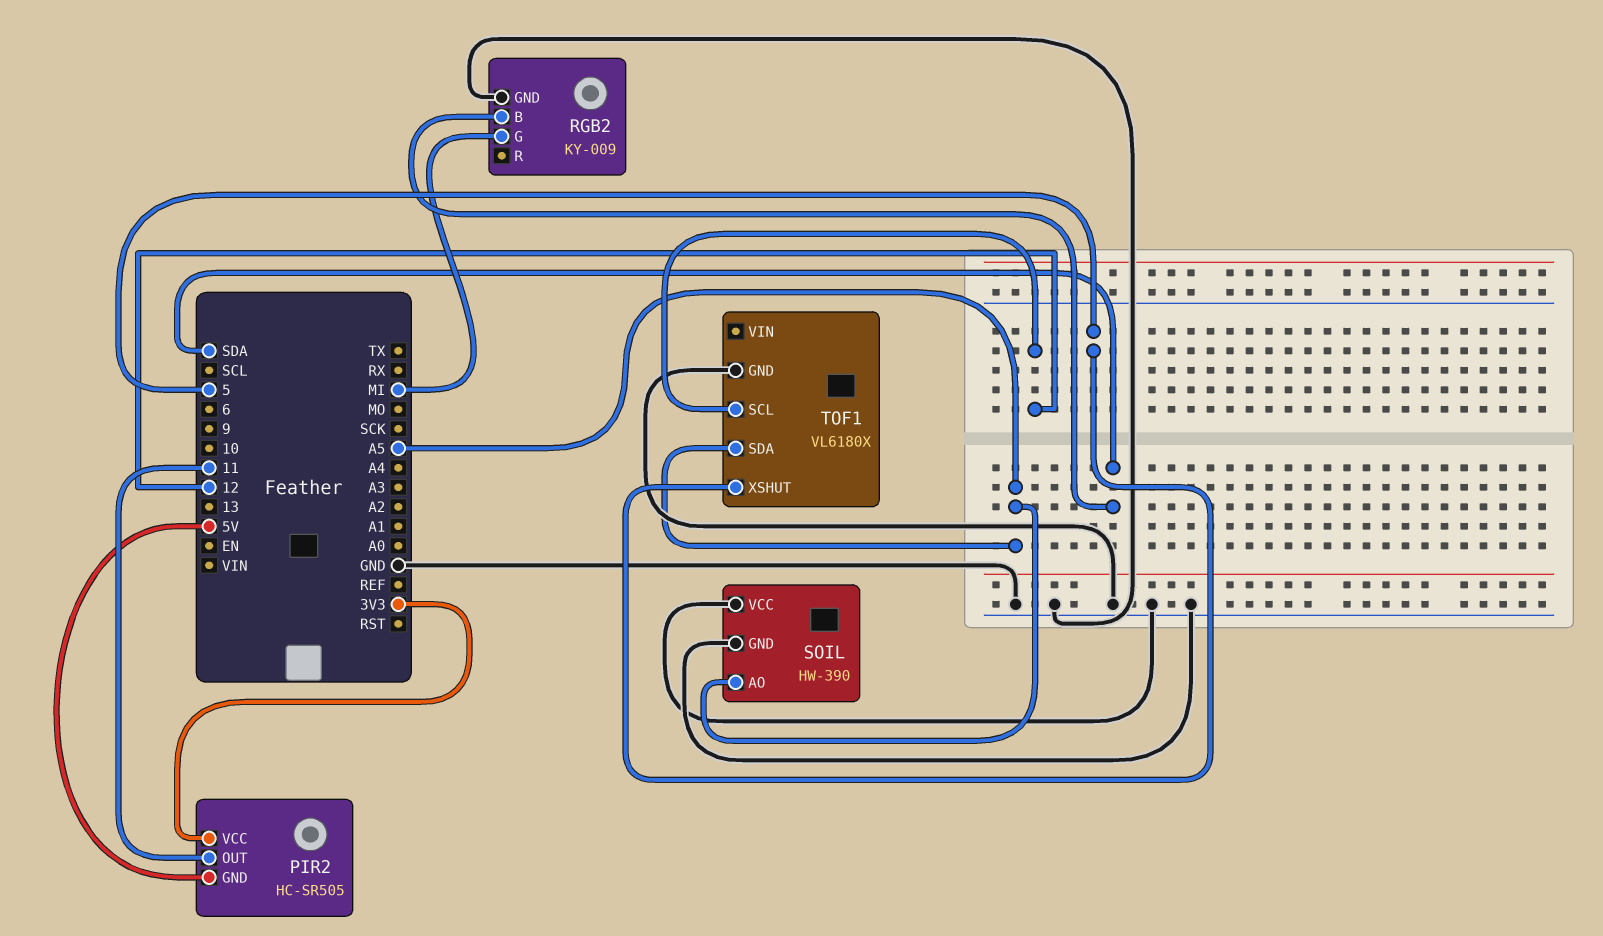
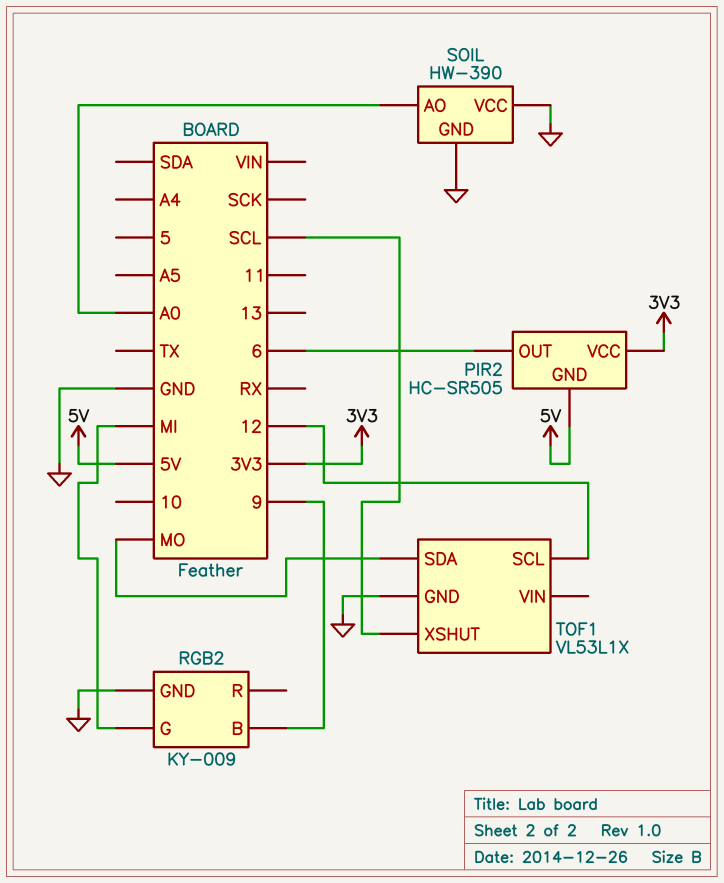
PIR2 pin OUT: 11 -> 6
RGB2 pin B: SDA -> 9
SOIL pin AO: A5 -> A0
TOF1: VL6180X -> VL53L1X
TOF1 pin SDA: A5 -> MO
TOF1 pin XSHUT: 5 -> SCL

